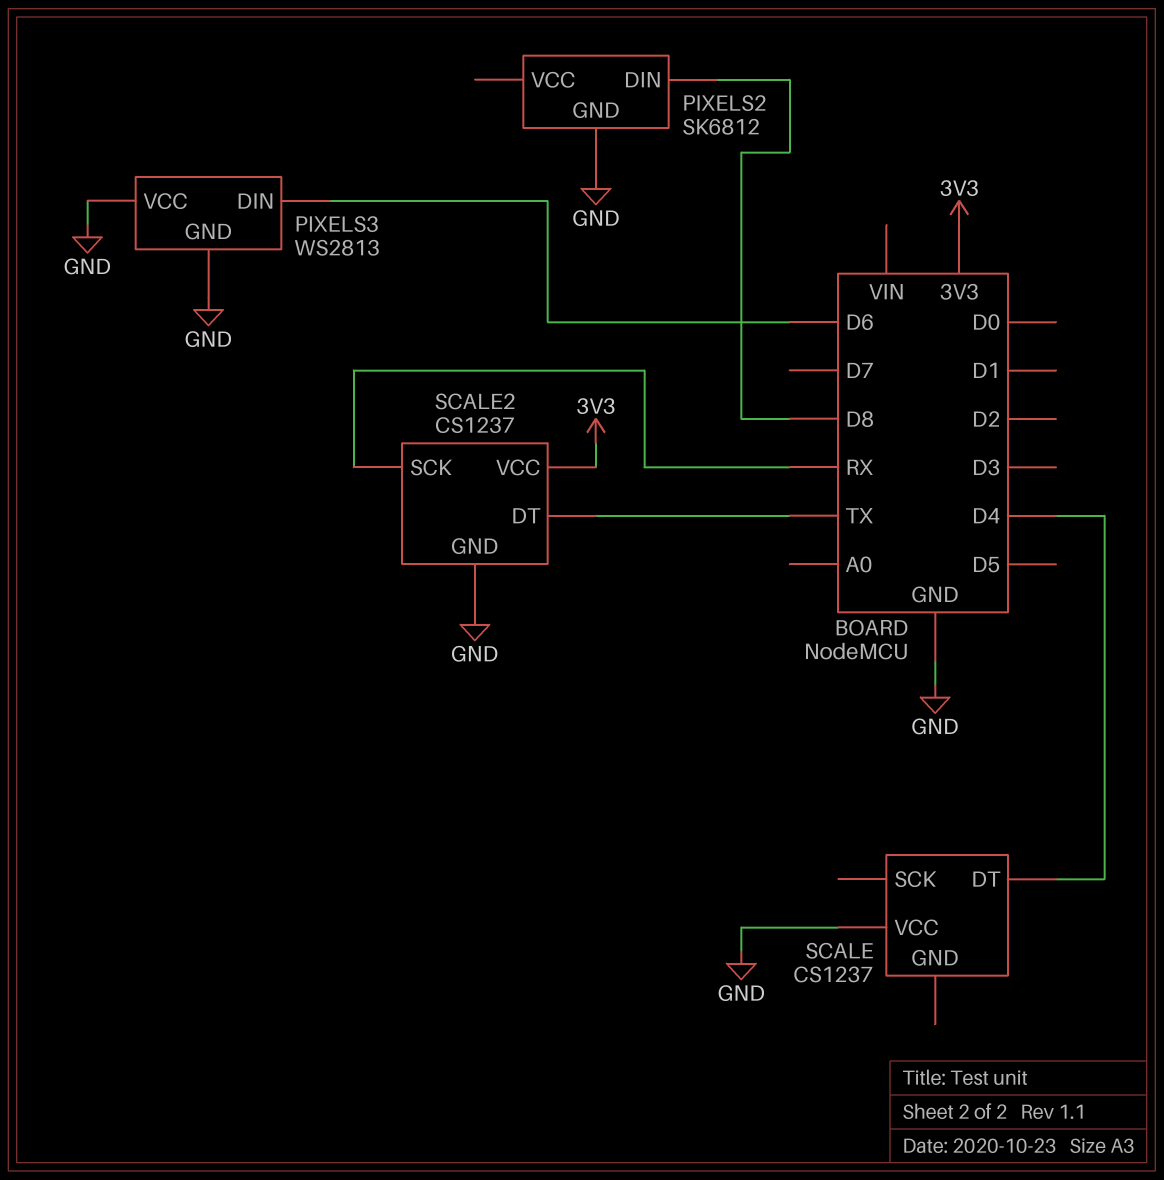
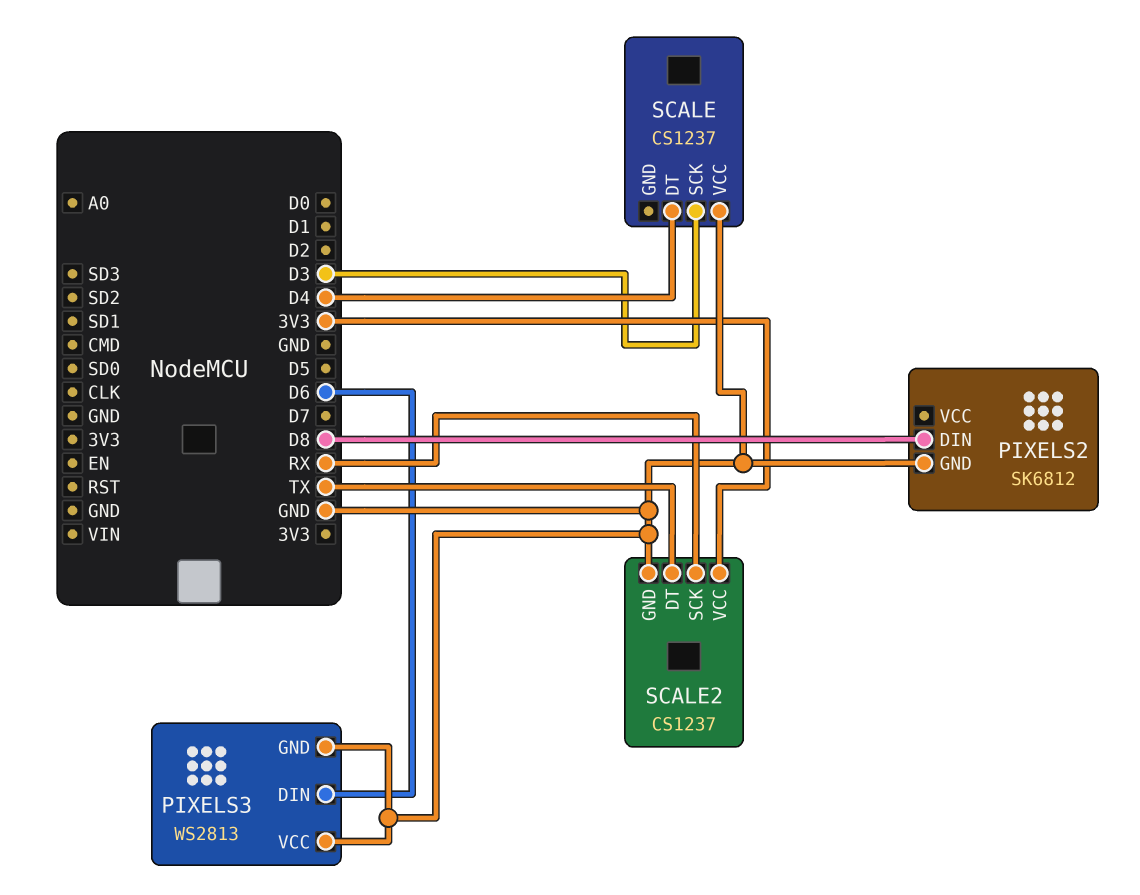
SCALE pin SCK: none -> D3

